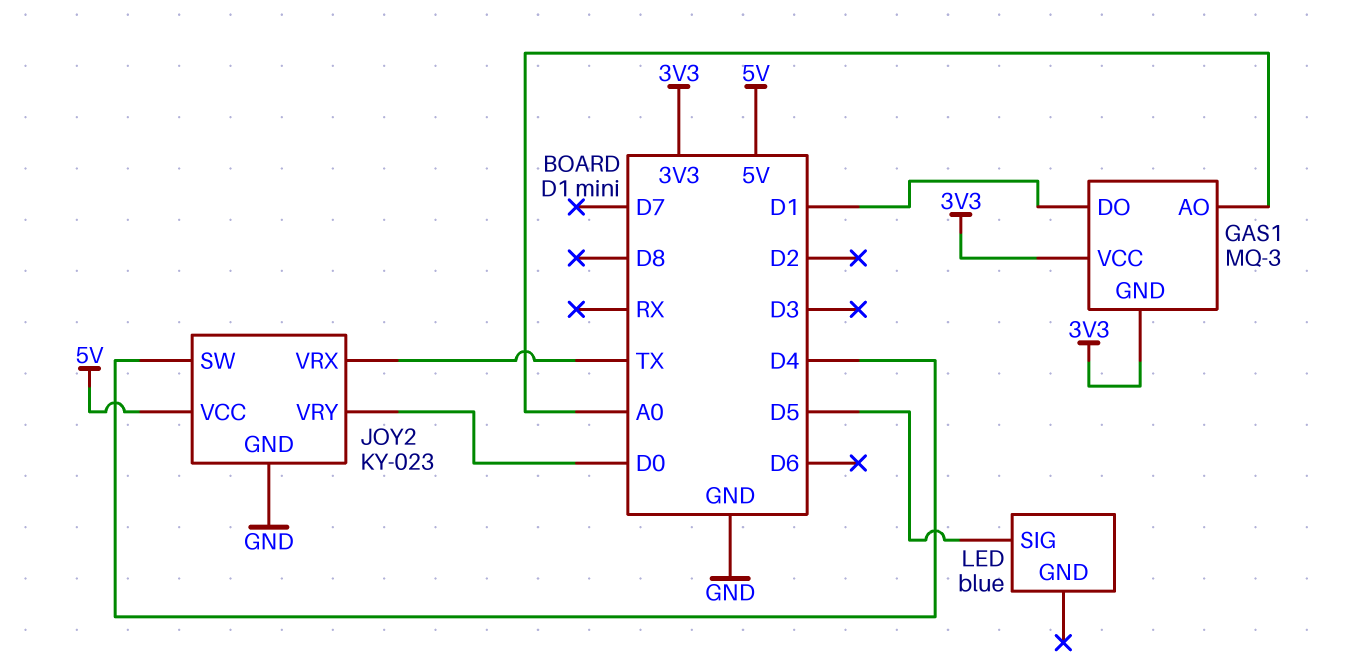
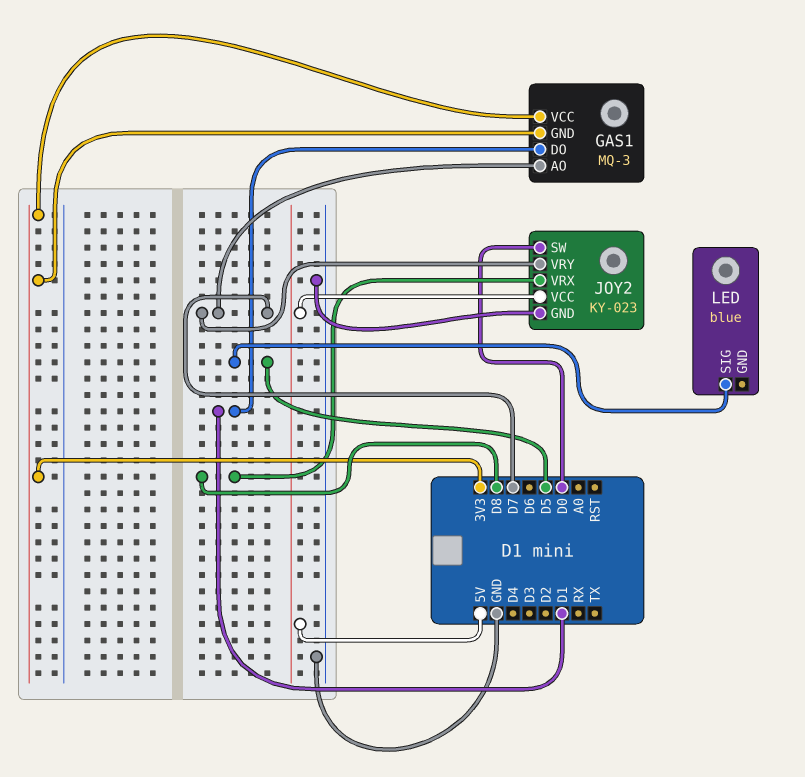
GAS1 pin AO: A0 -> D7
JOY2 pin SW: D4 -> D0
JOY2 pin VRX: TX -> D8
JOY2 pin VRY: D0 -> D7

